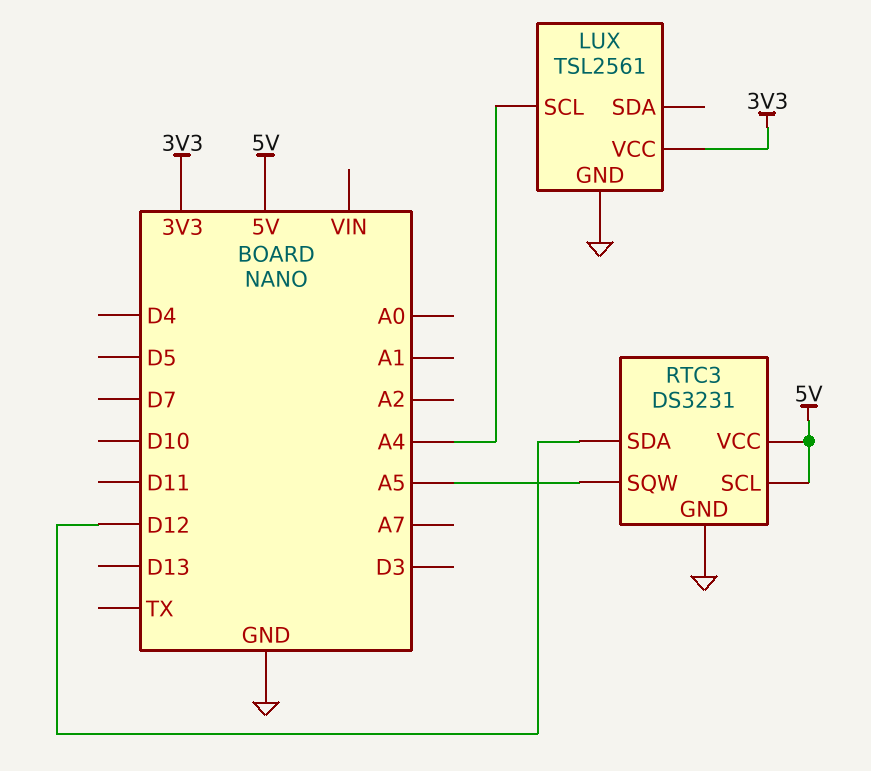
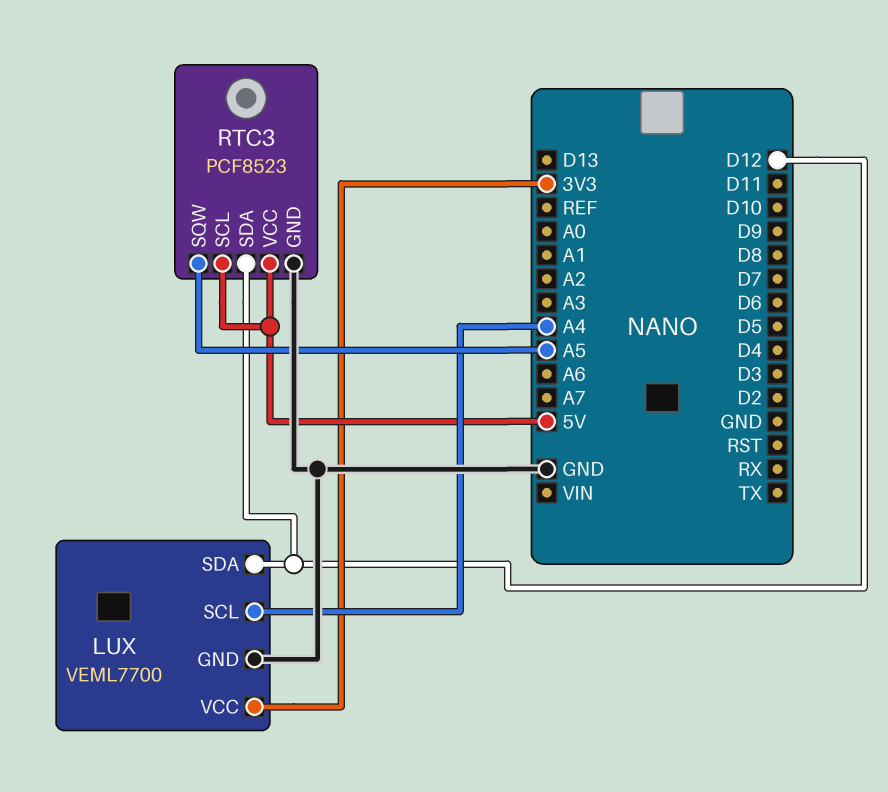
LUX: TSL2561 -> VEML7700
LUX pin SDA: none -> D12
RTC3: DS3231 -> PCF8523

